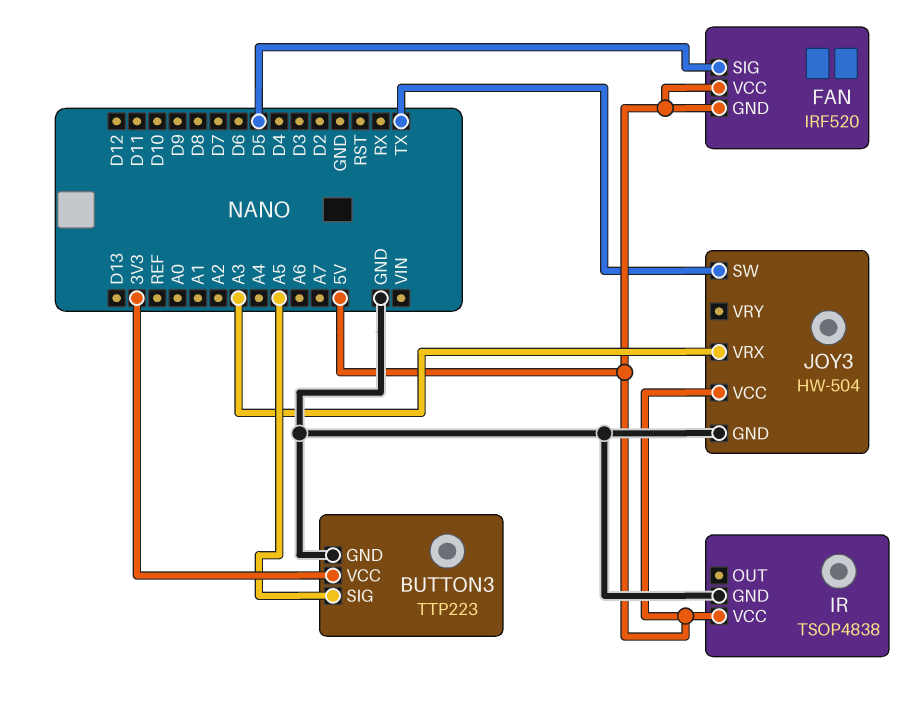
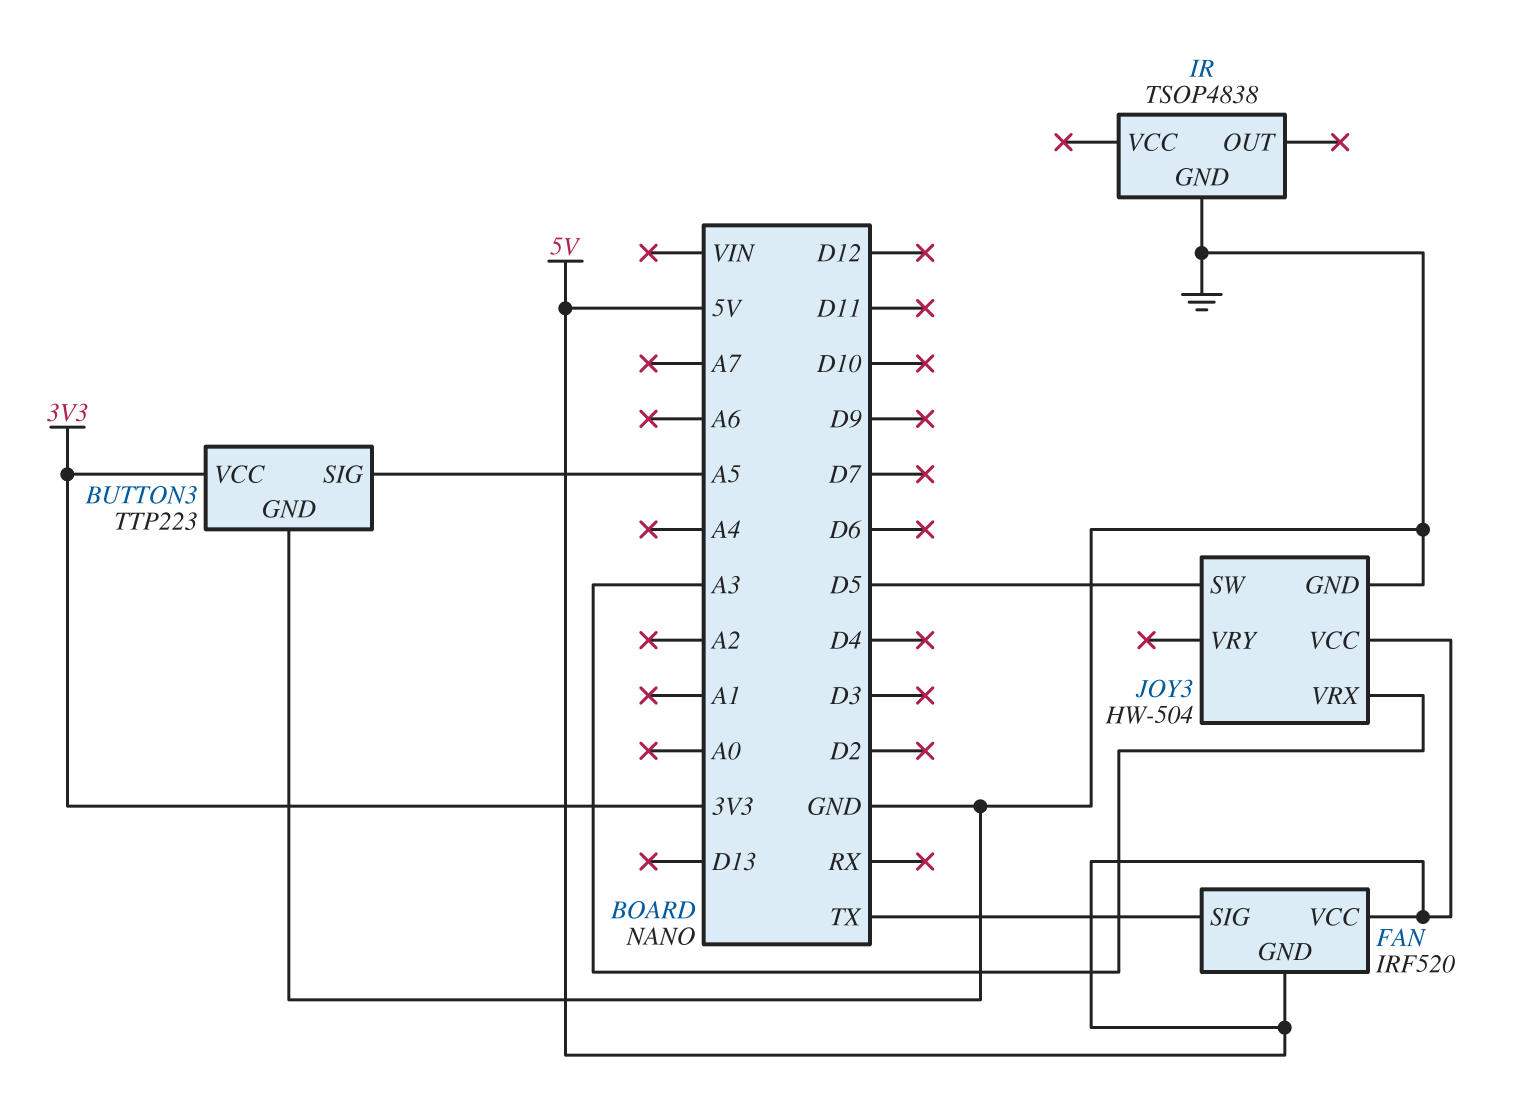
FAN pin SIG: D5 -> TX
IR pin VCC: 5V -> none
JOY3 pin SW: TX -> D5

